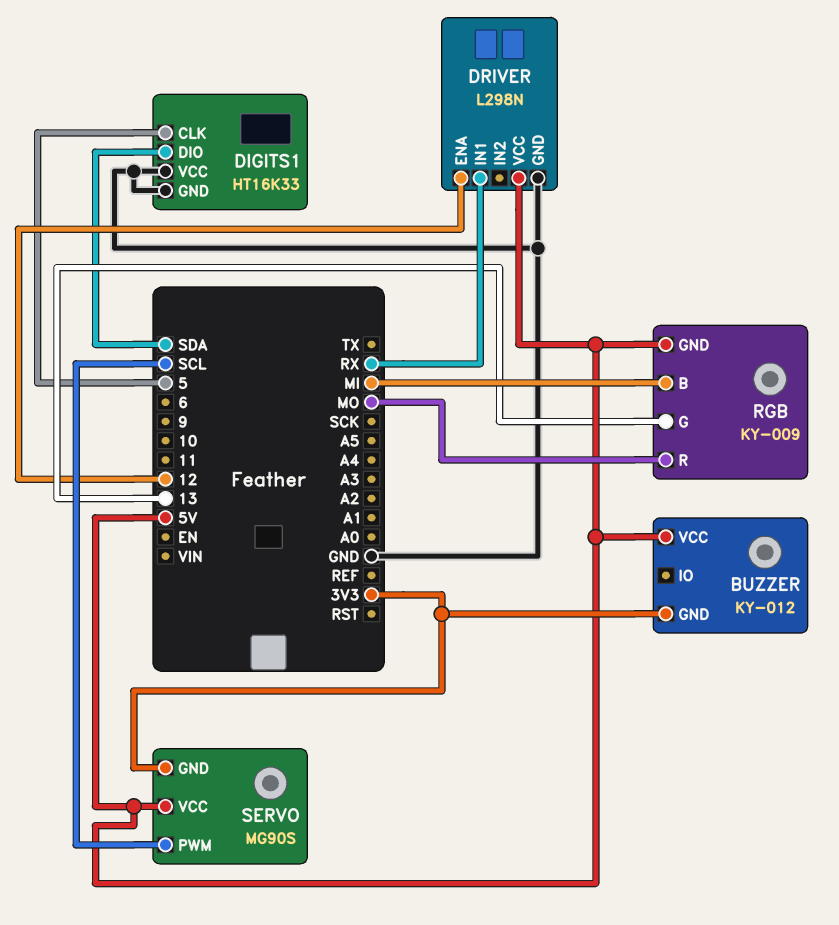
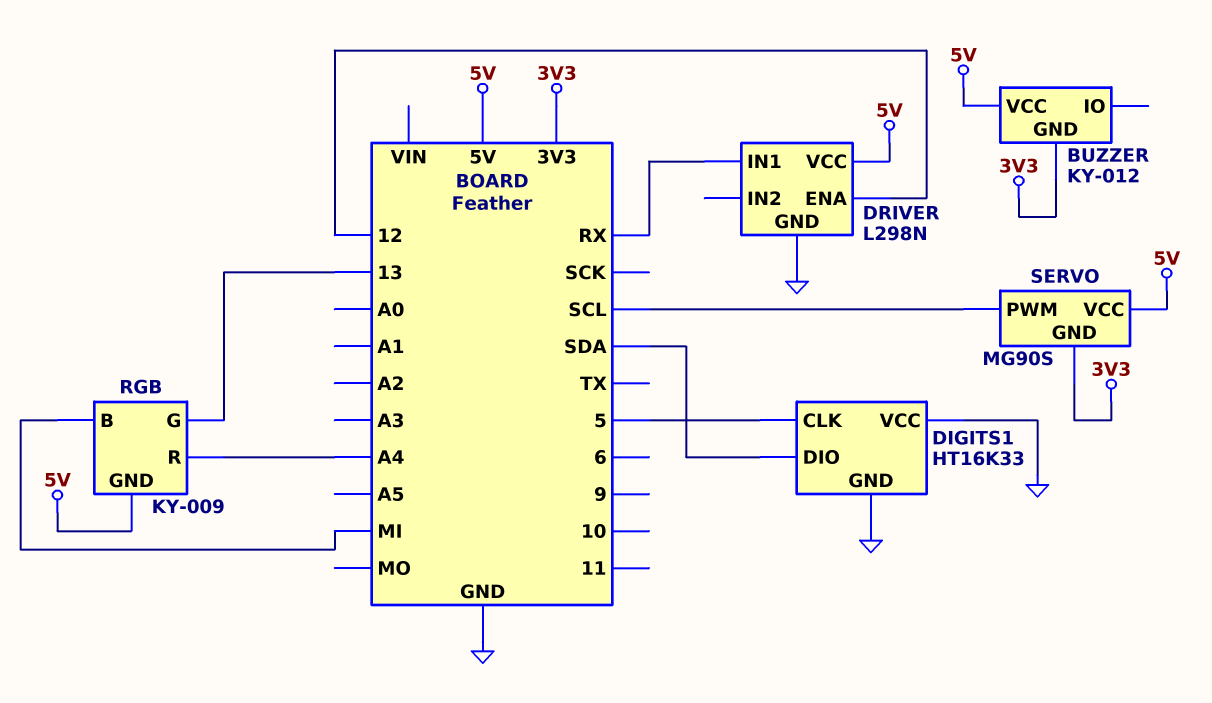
RGB pin R: MO -> A4

